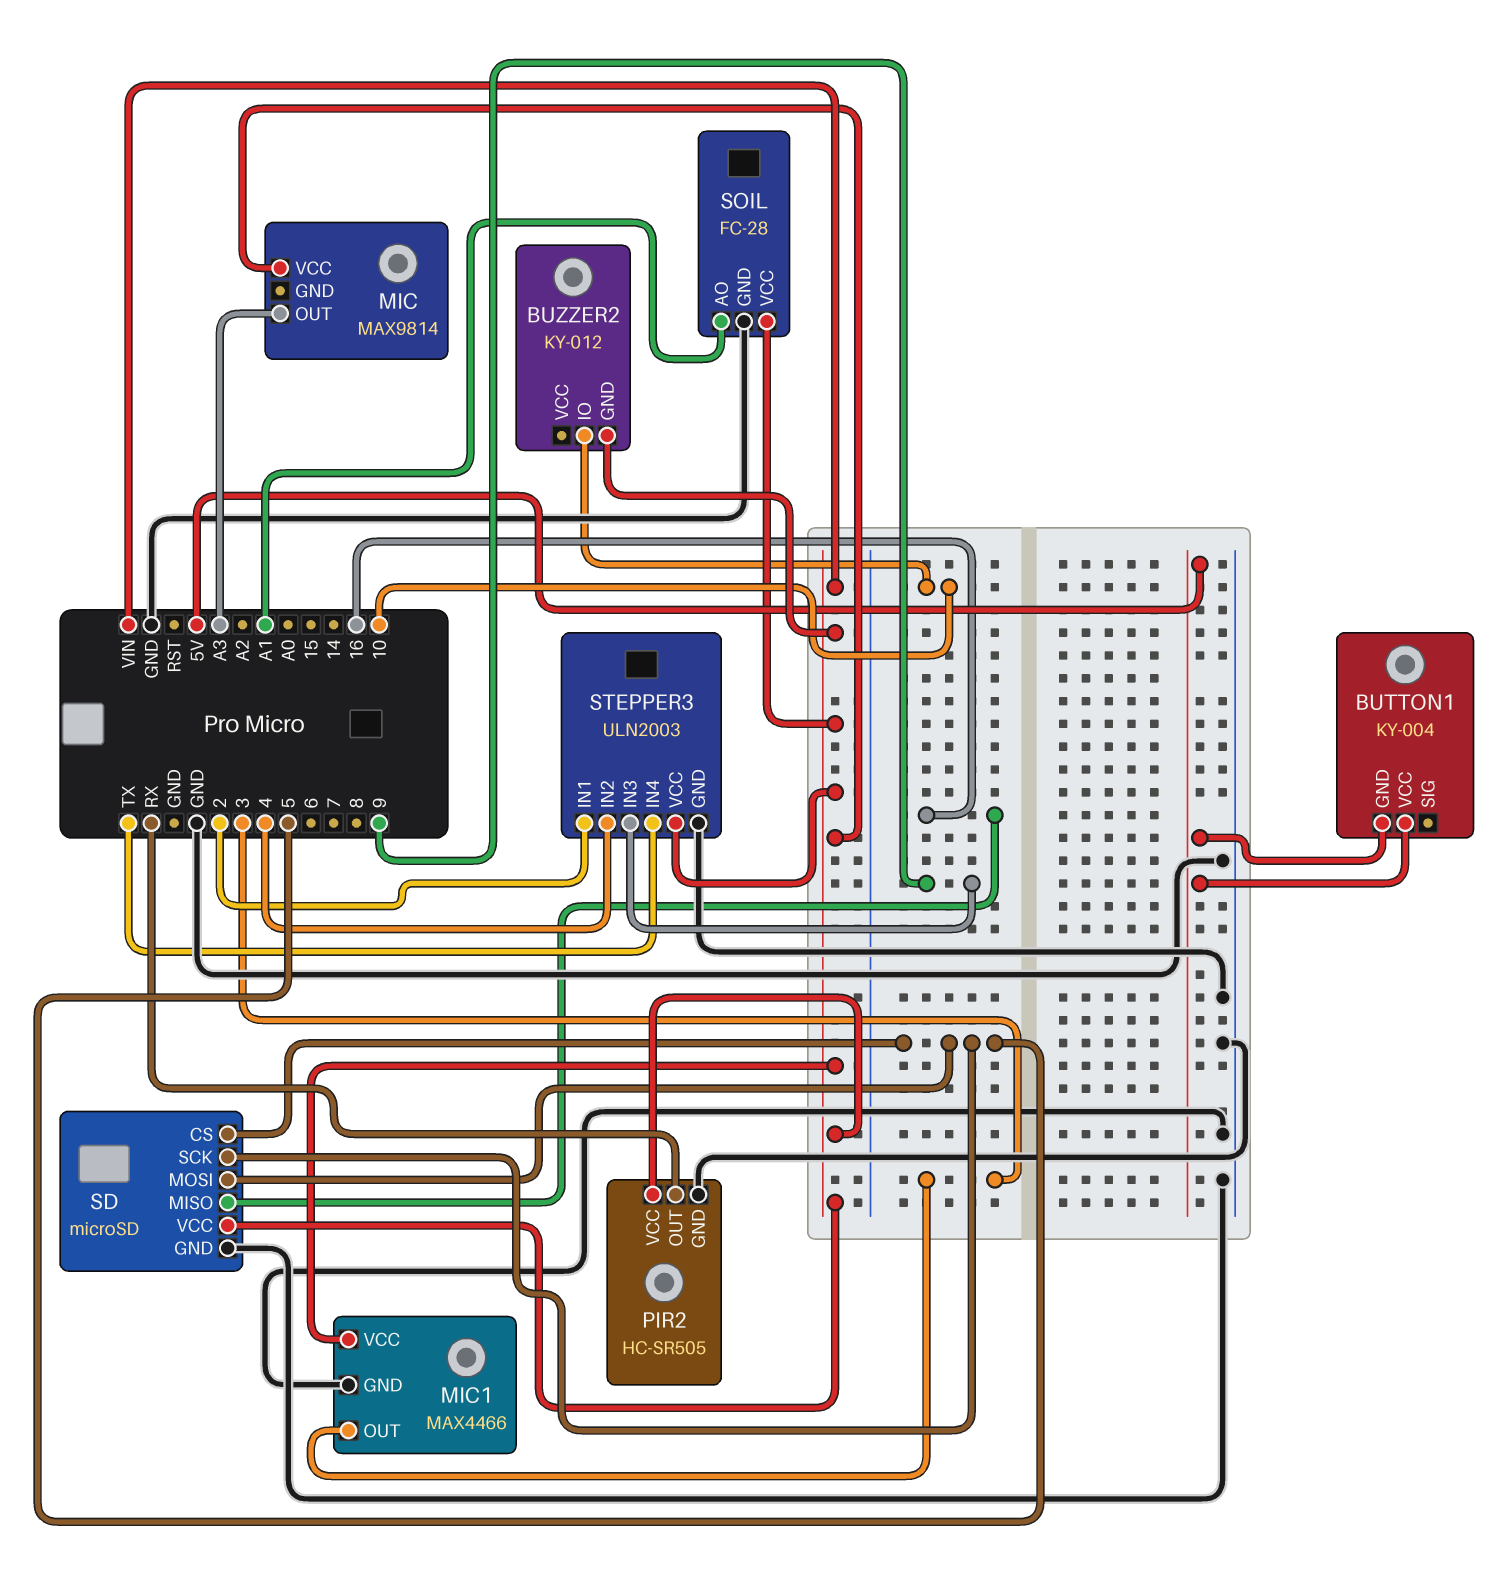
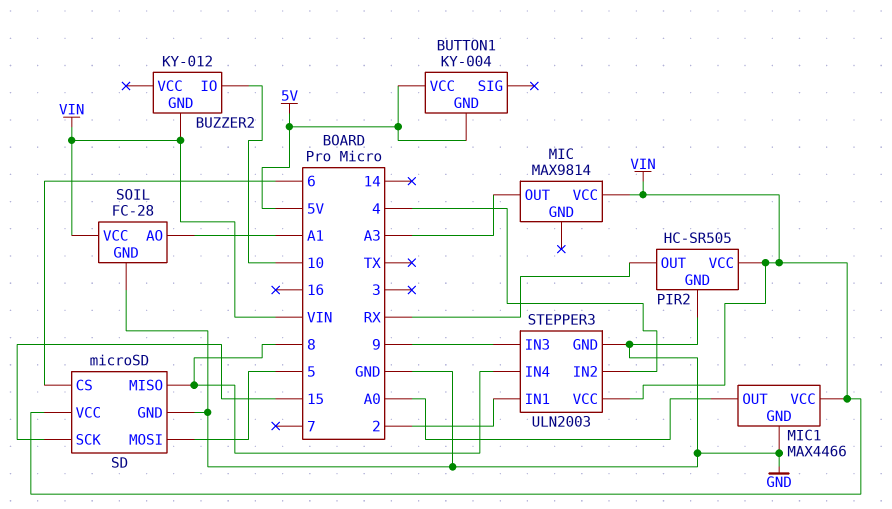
MIC1 pin OUT: 3 -> A0
SD pin CS: 5 -> 6
SD pin MISO: 16 -> 8
SD pin SCK: 5 -> 15
STEPPER3 pin IN4: TX -> 8

